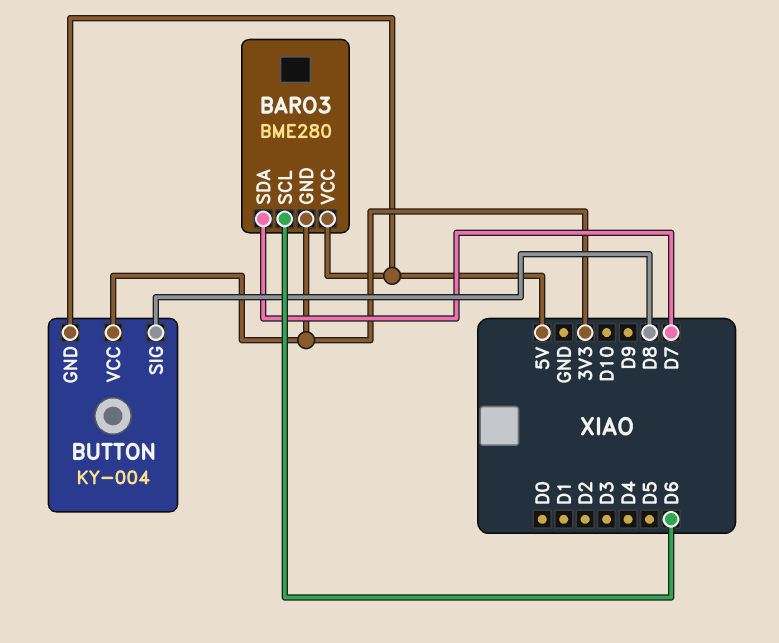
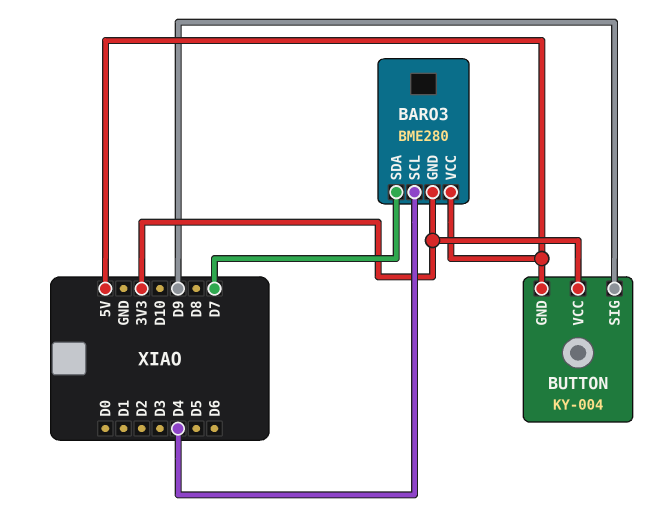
BARO3 pin SCL: D6 -> D4
BUTTON pin SIG: D8 -> D9

